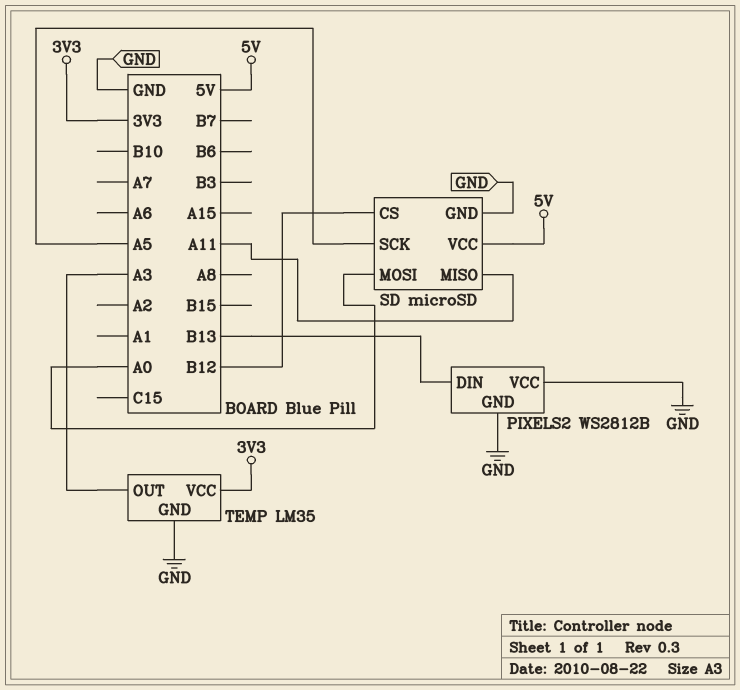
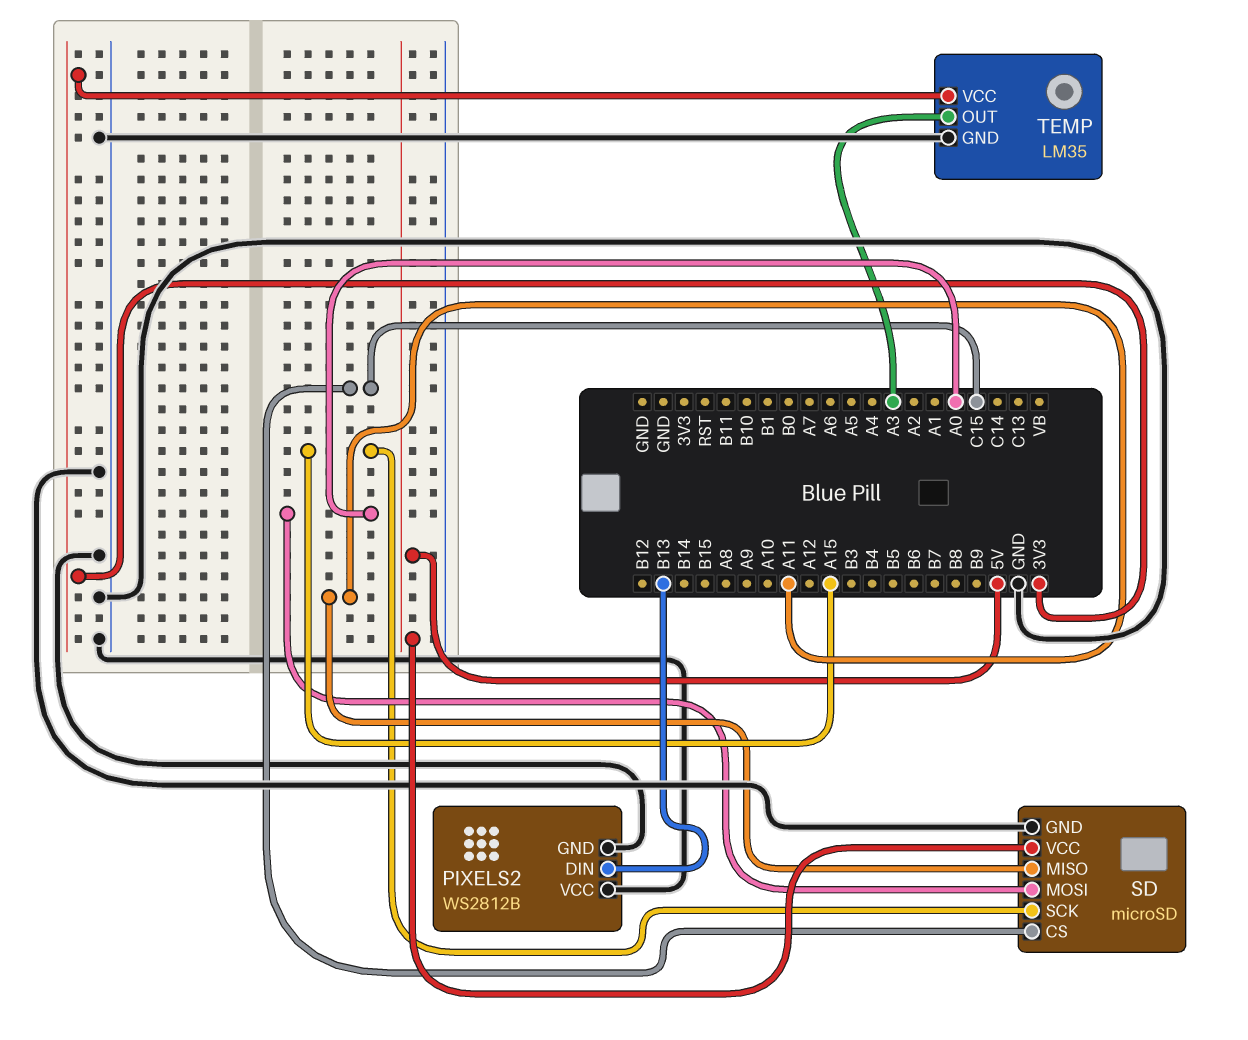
SD pin CS: B12 -> C15
SD pin SCK: A5 -> A15

